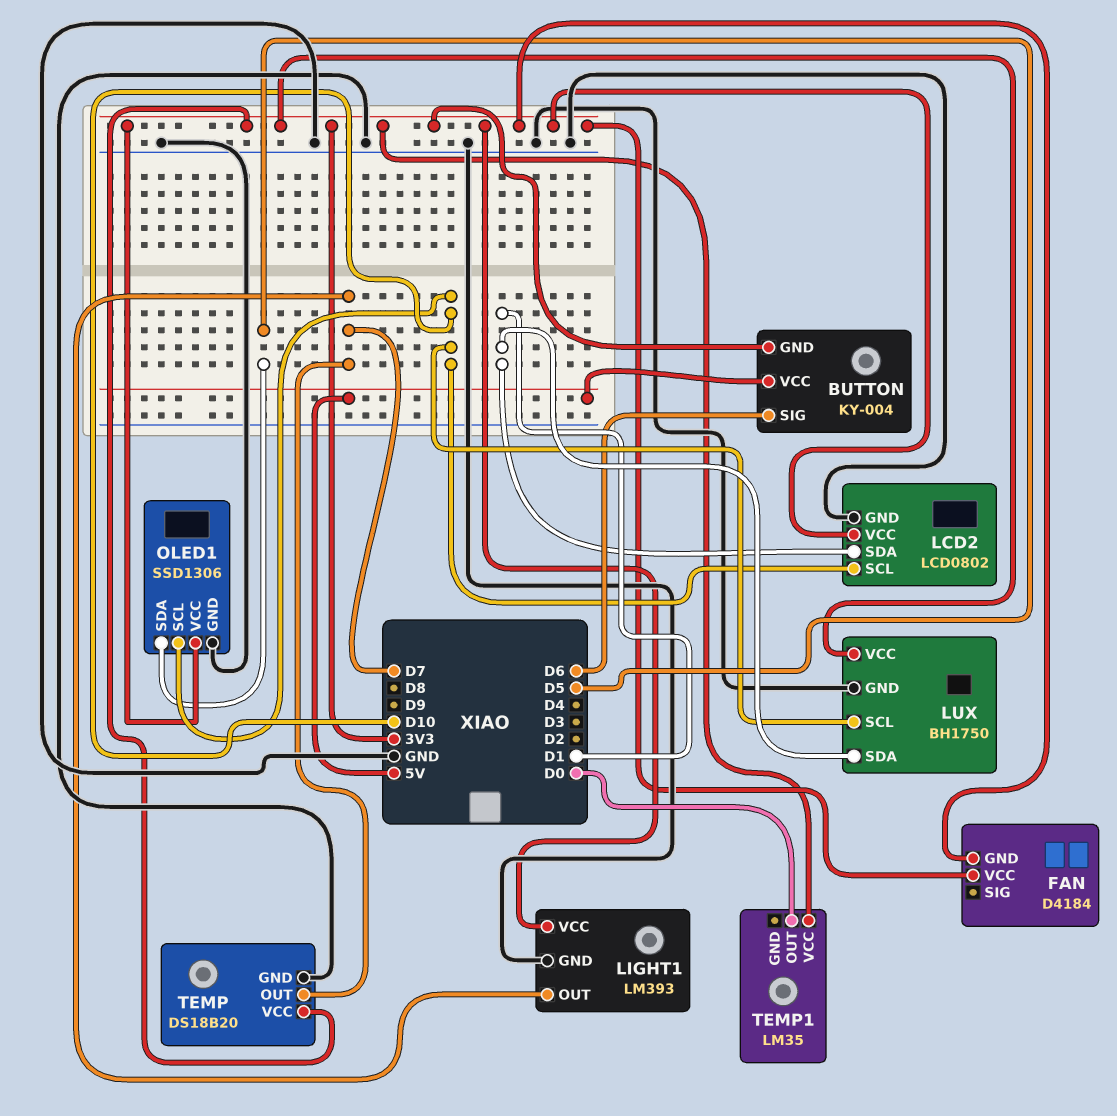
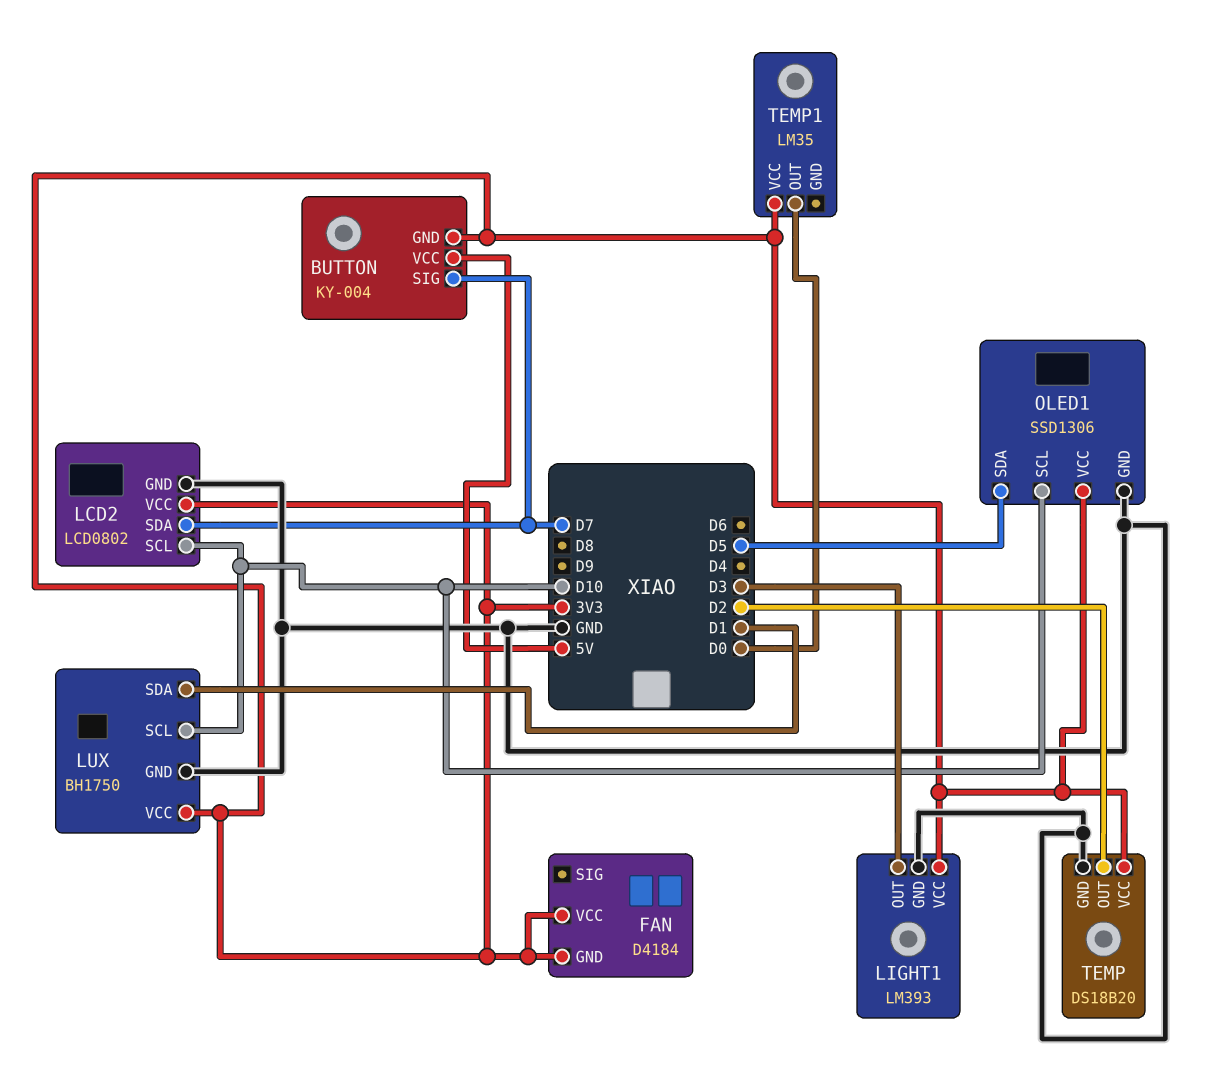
BUTTON pin SIG: D6 -> D7
LCD2 pin SDA: D1 -> D7
LIGHT1 pin OUT: D7 -> D3
TEMP pin OUT: D7 -> D2

